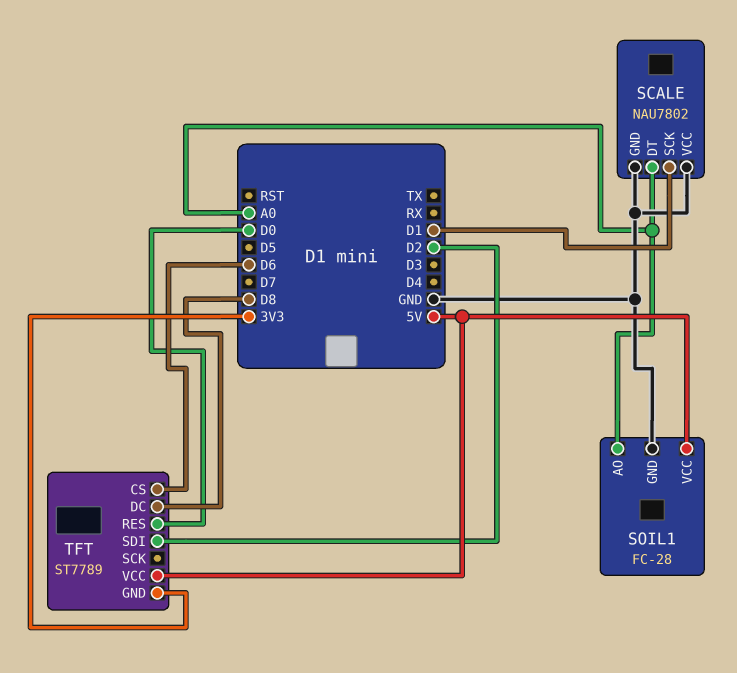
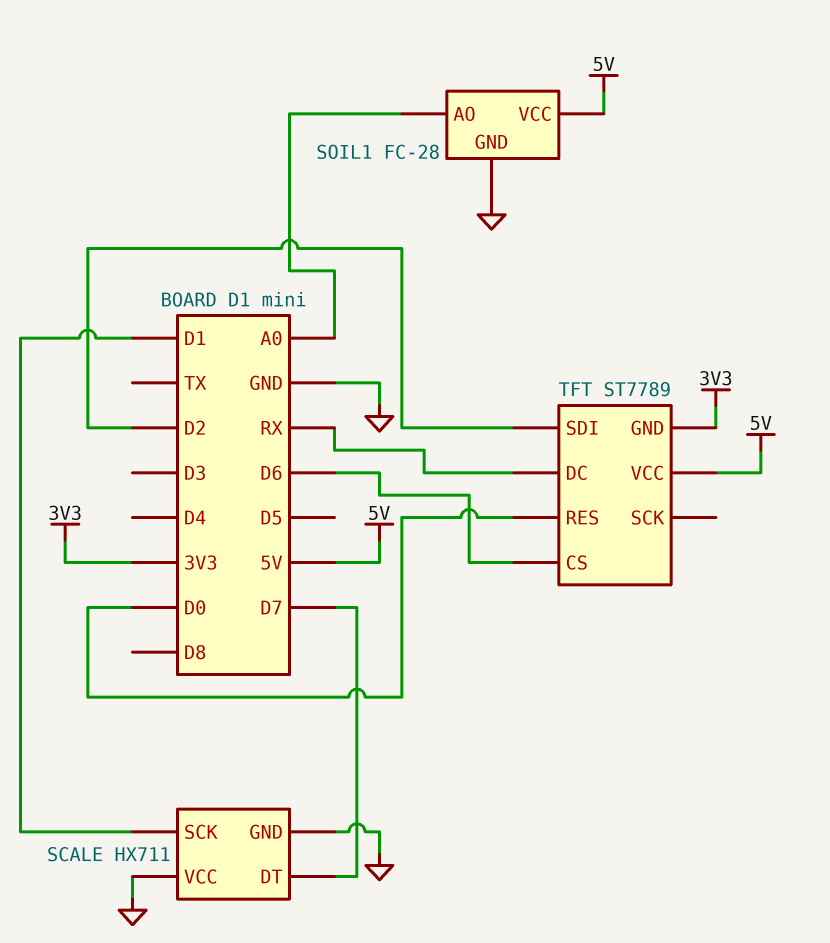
SCALE: NAU7802 -> HX711
SCALE pin DT: A0 -> D7
TFT pin DC: D8 -> RX

